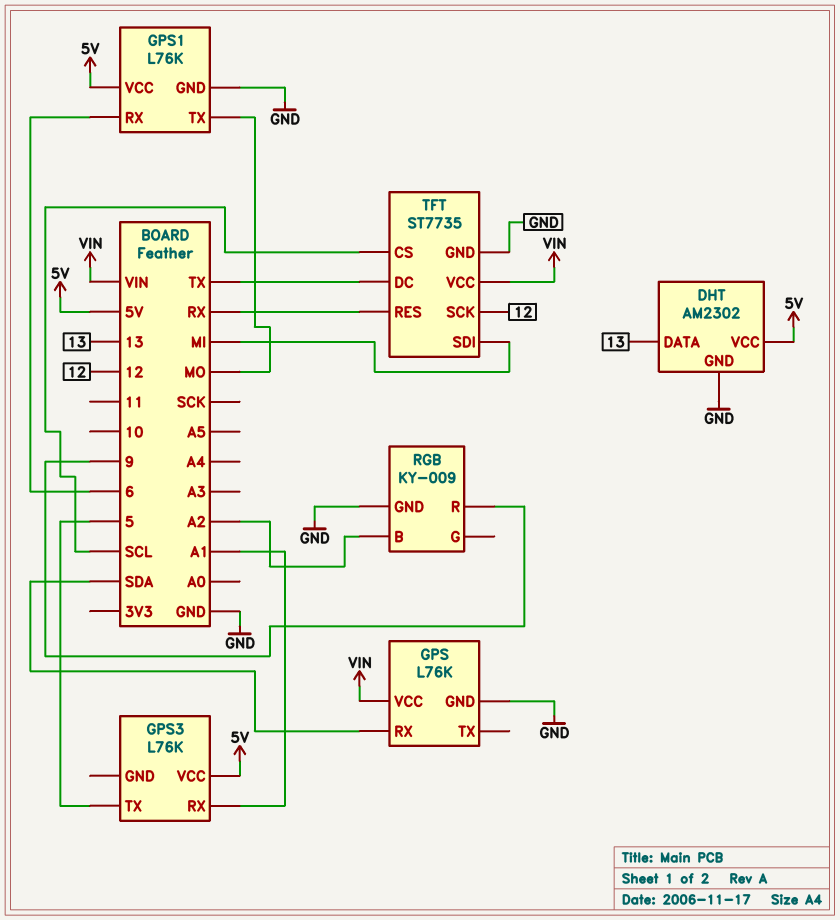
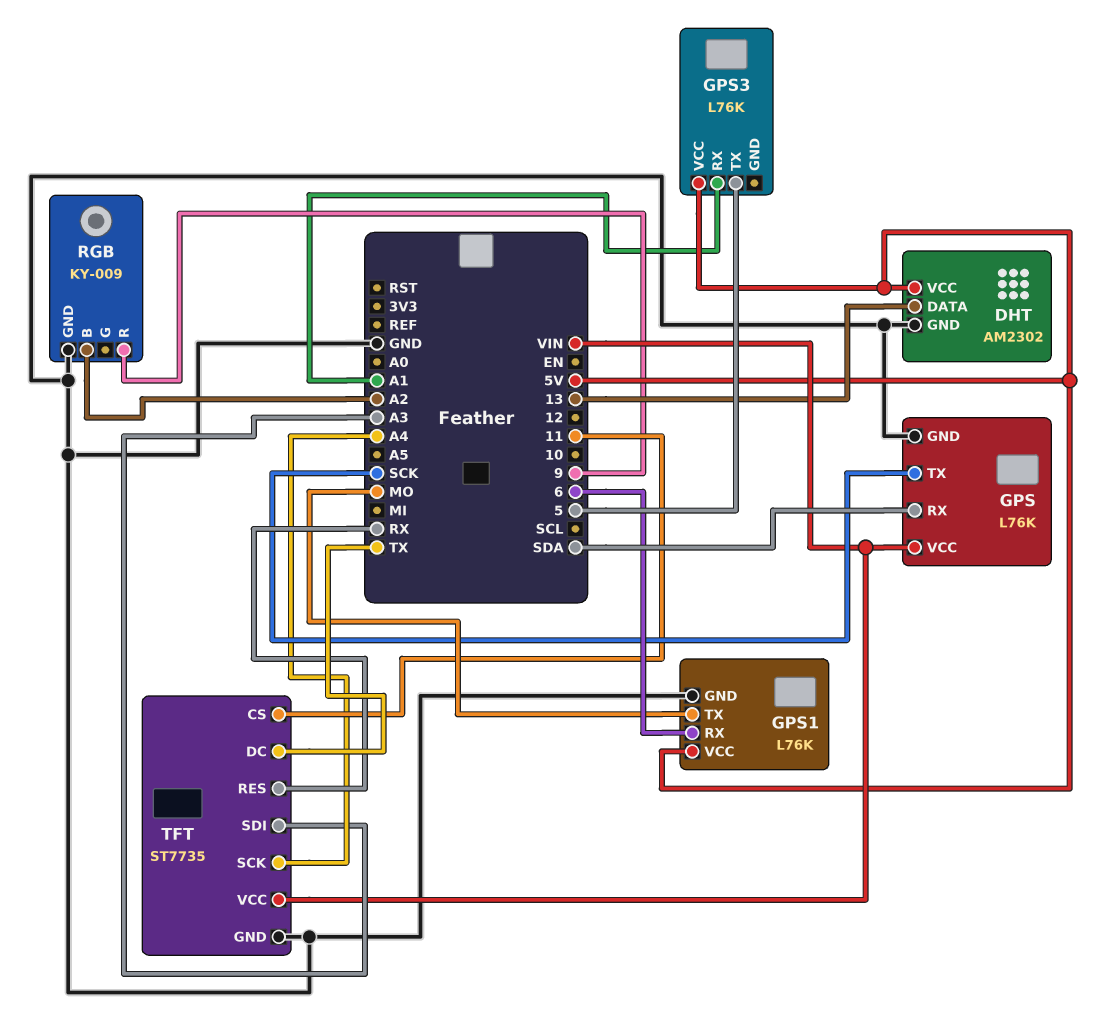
GPS pin TX: none -> SCK
TFT pin CS: SCL -> 11
TFT pin SCK: 12 -> A4
TFT pin SDI: MI -> A3

